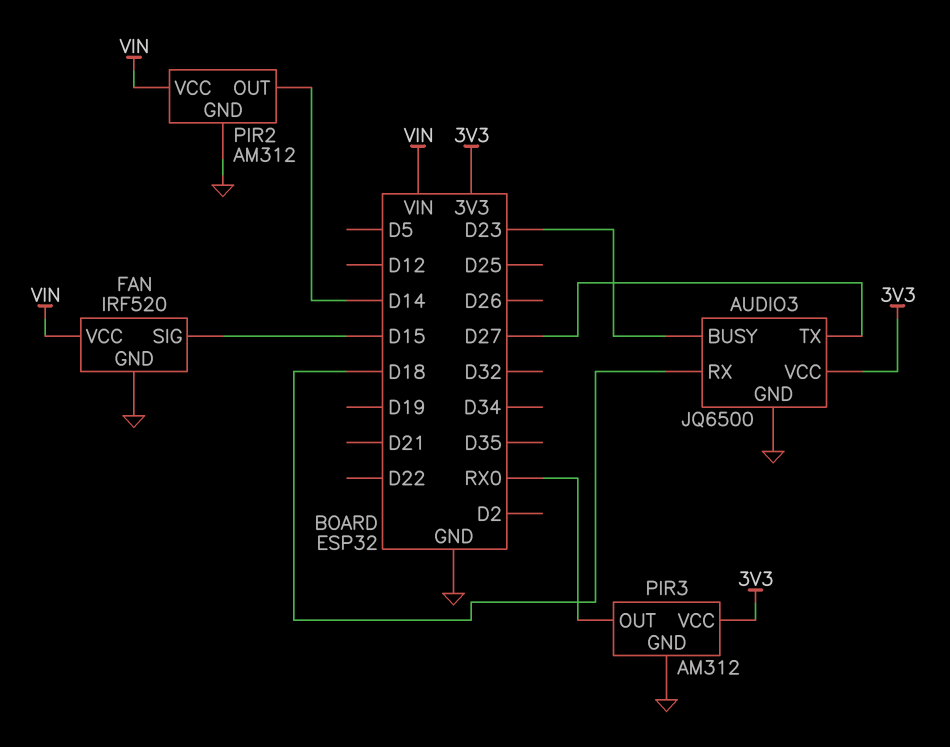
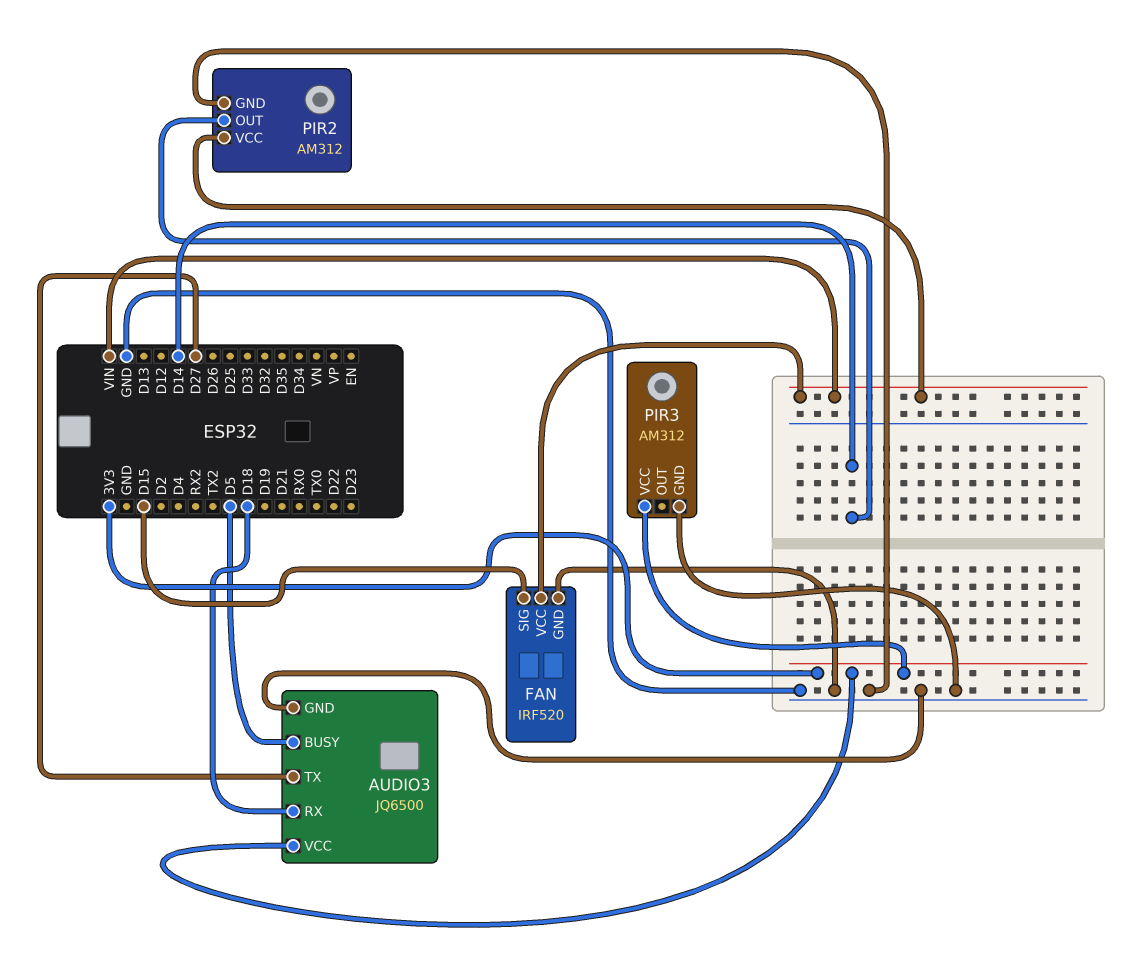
AUDIO3 pin BUSY: D23 -> D5
PIR3 pin OUT: RX0 -> none

